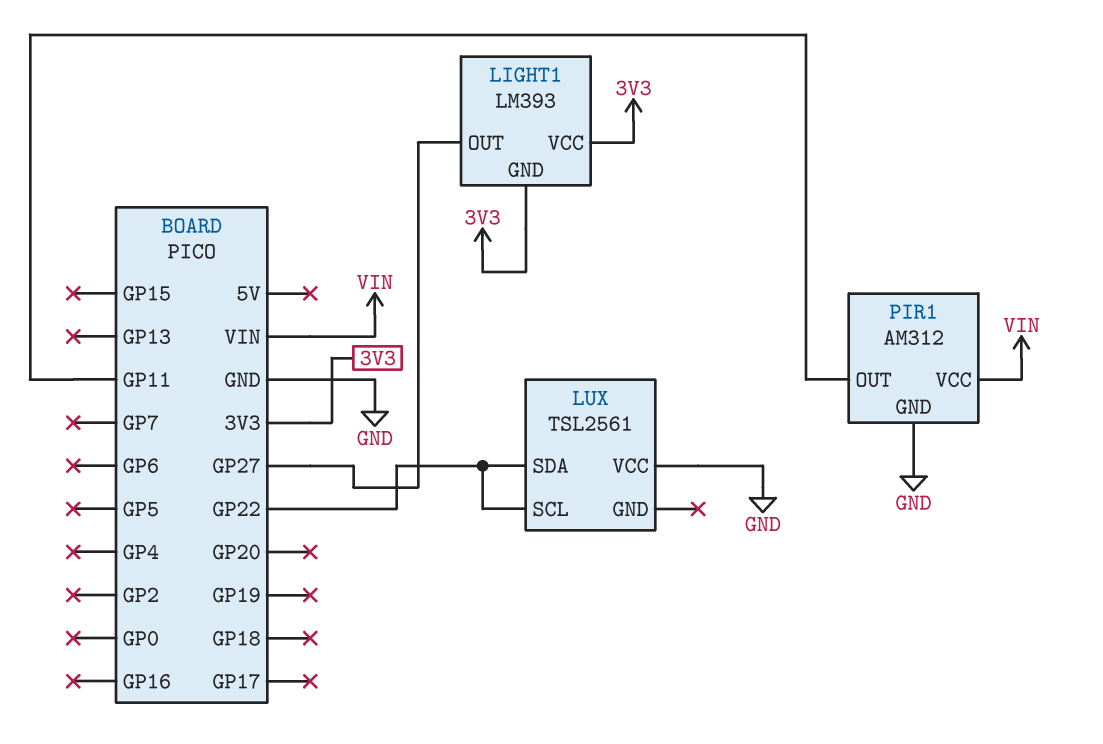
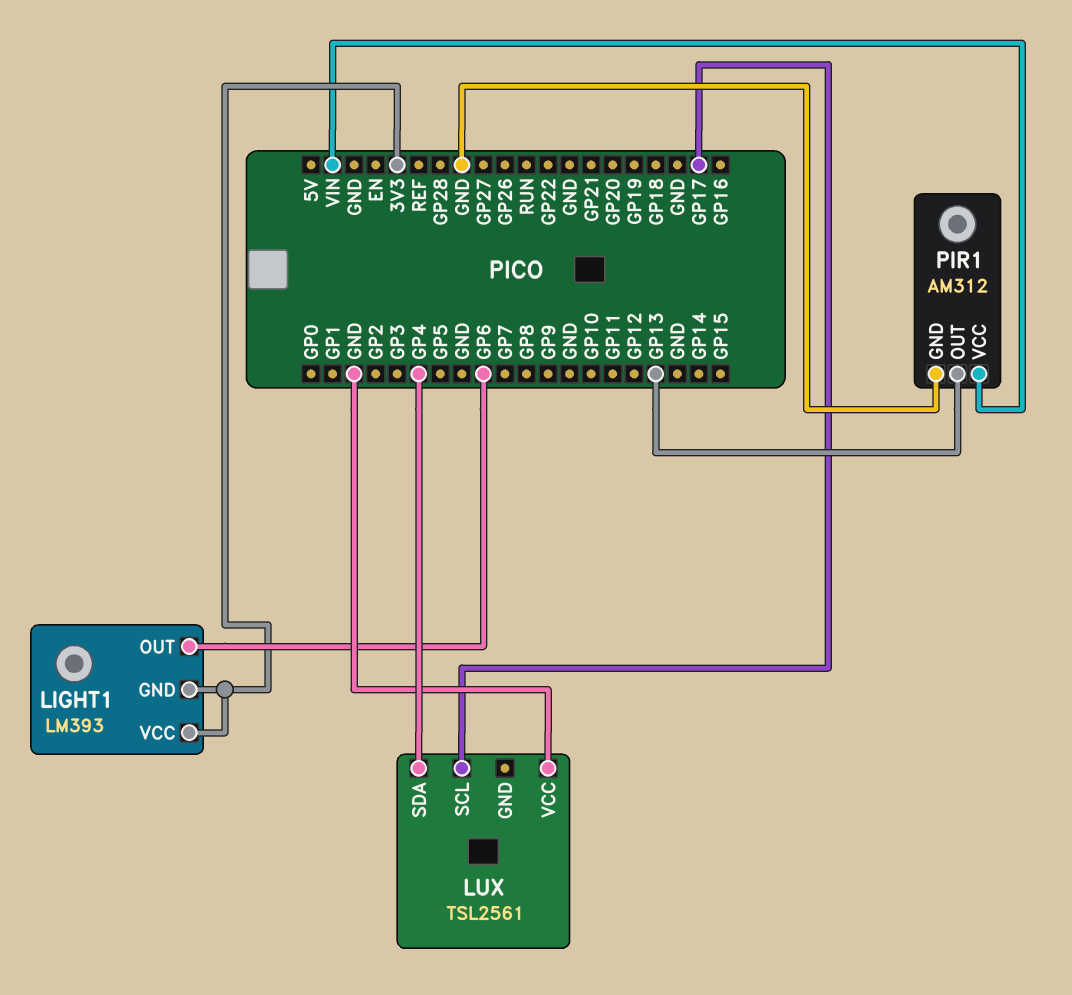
LIGHT1 pin OUT: GP27 -> GP6
LUX pin SCL: GP22 -> GP17
LUX pin SDA: GP22 -> GP4
PIR1 pin OUT: GP11 -> GP13

